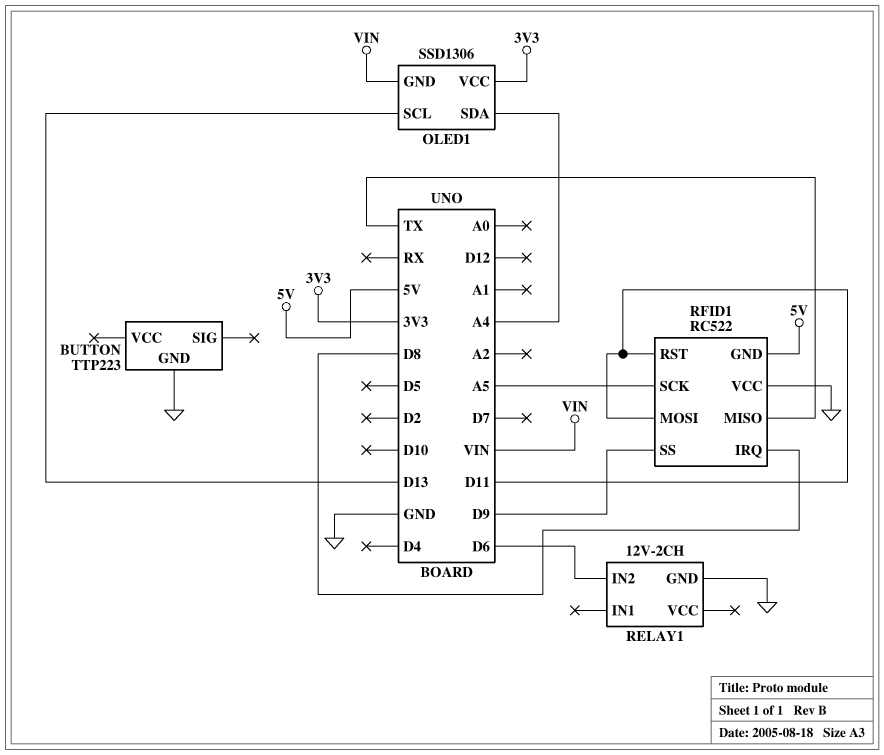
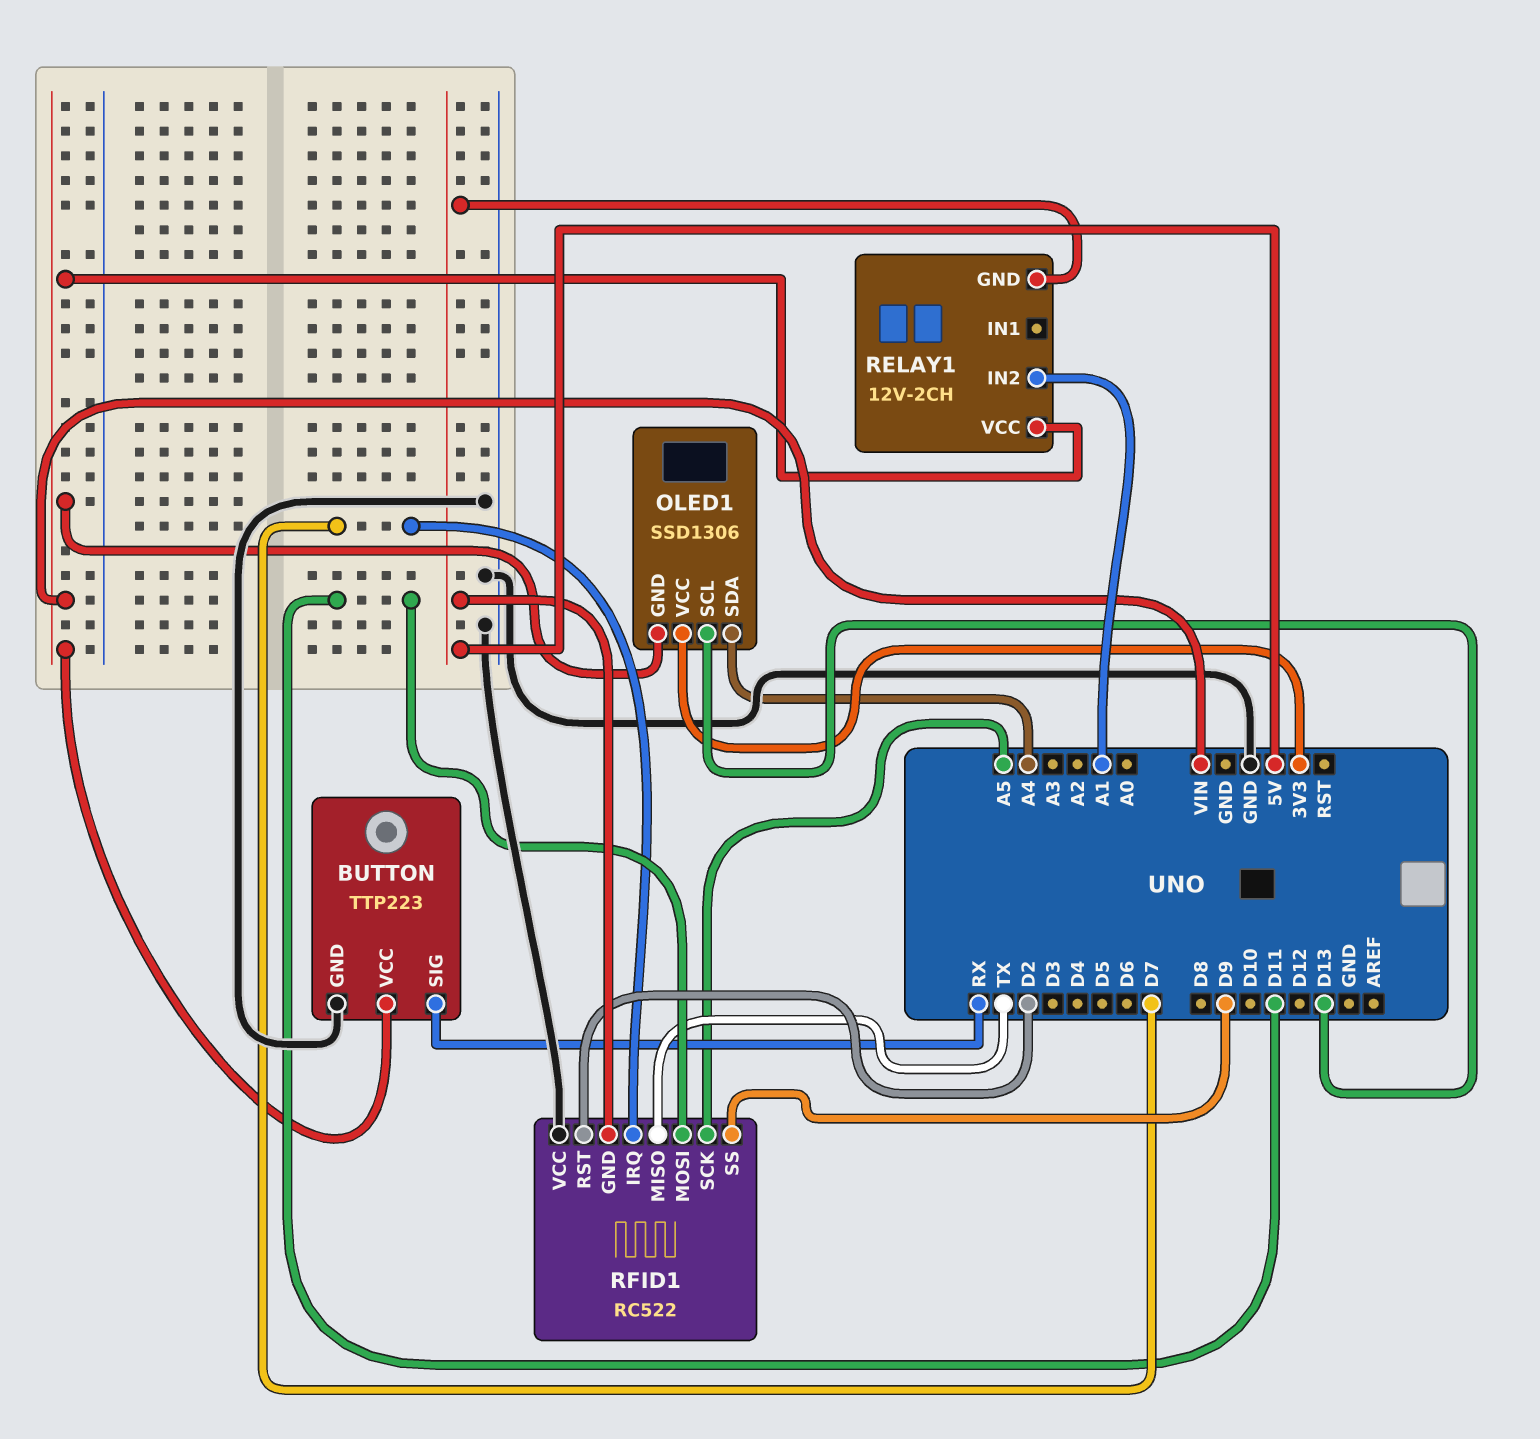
BUTTON pin SIG: none -> RX
BUTTON pin VCC: none -> VIN
RELAY1 pin GND: GND -> 5V
RELAY1 pin IN2: D6 -> A1
RELAY1 pin VCC: none -> VIN
RFID1 pin IRQ: D8 -> D7
RFID1 pin RST: D11 -> D2

